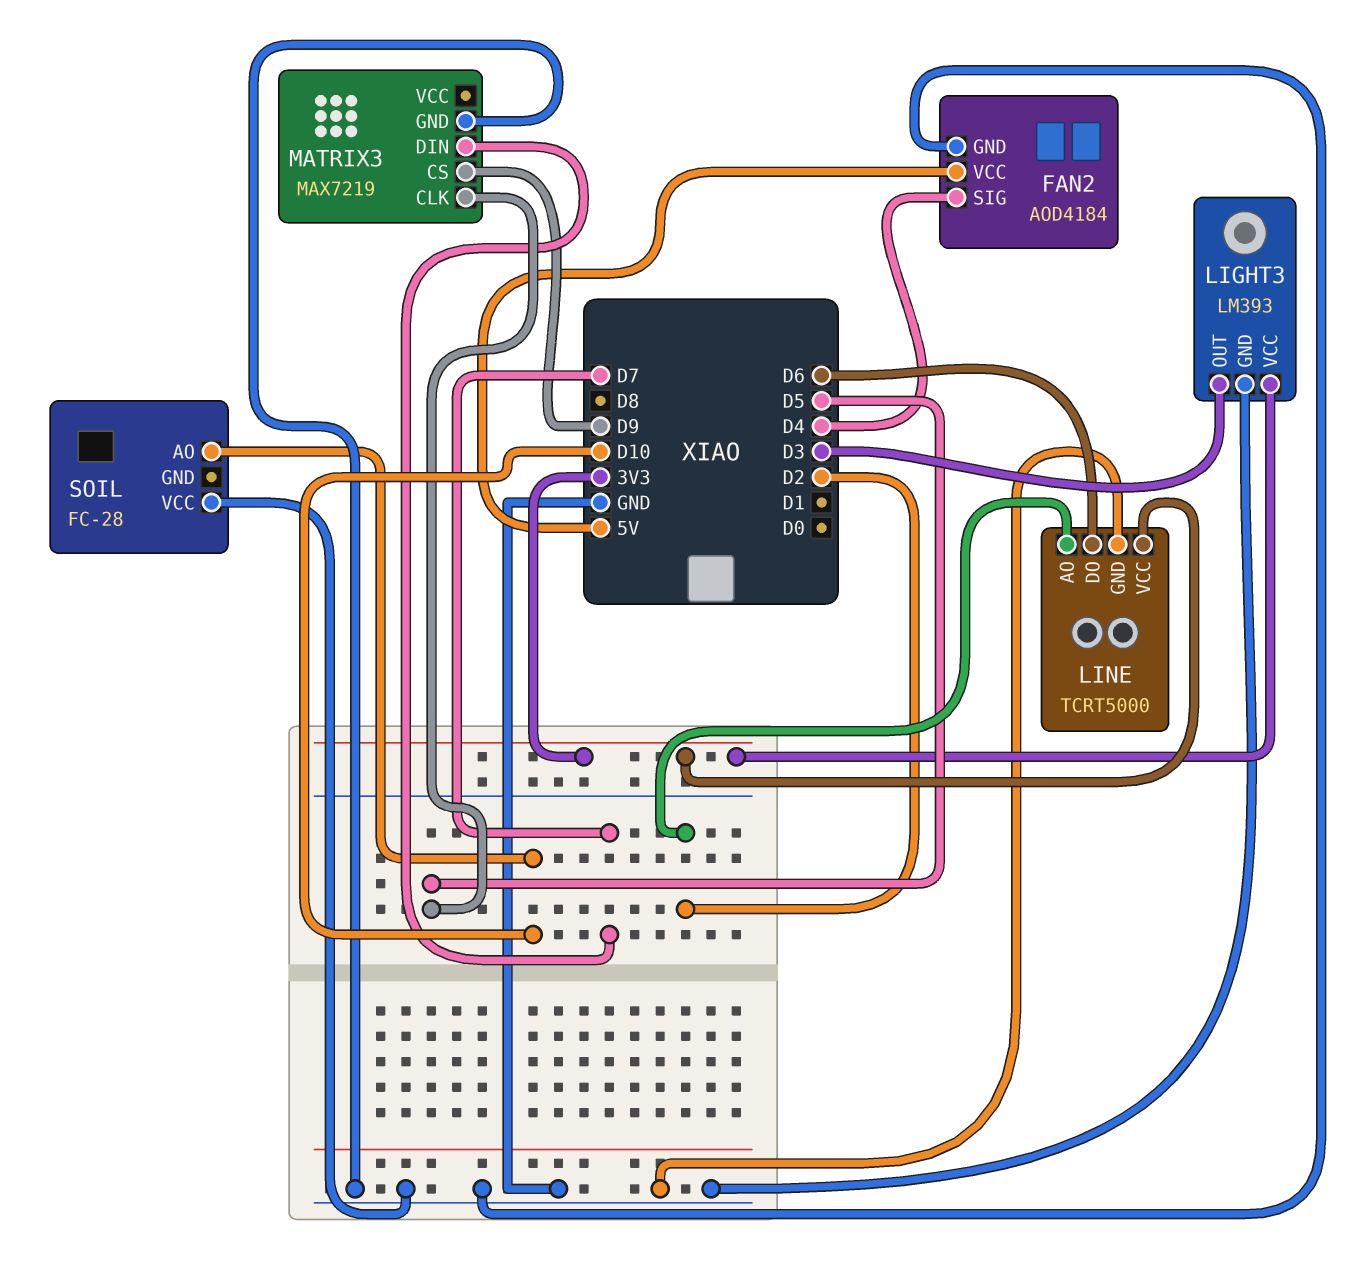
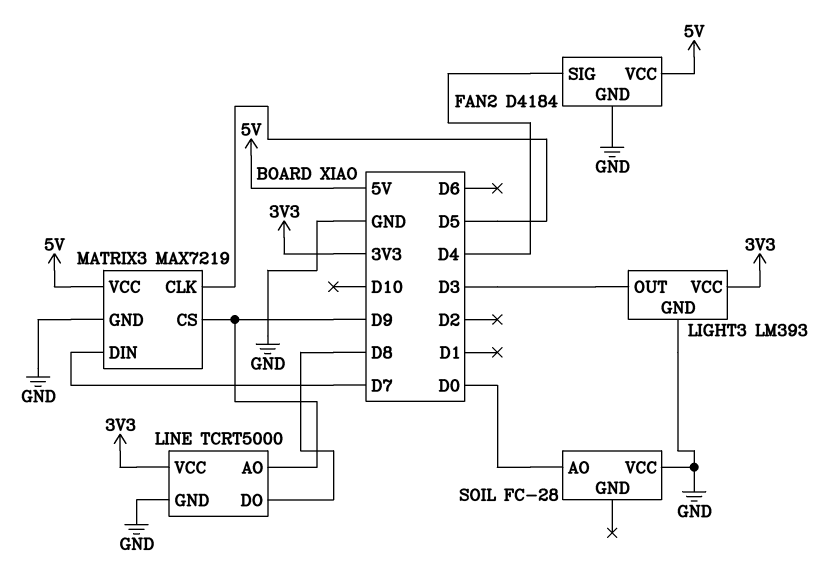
FAN2: AOD4184 -> D4184
LINE pin AO: D2 -> D9
LINE pin DO: D6 -> D8
MATRIX3 pin VCC: none -> 5V
SOIL pin AO: D10 -> D0

